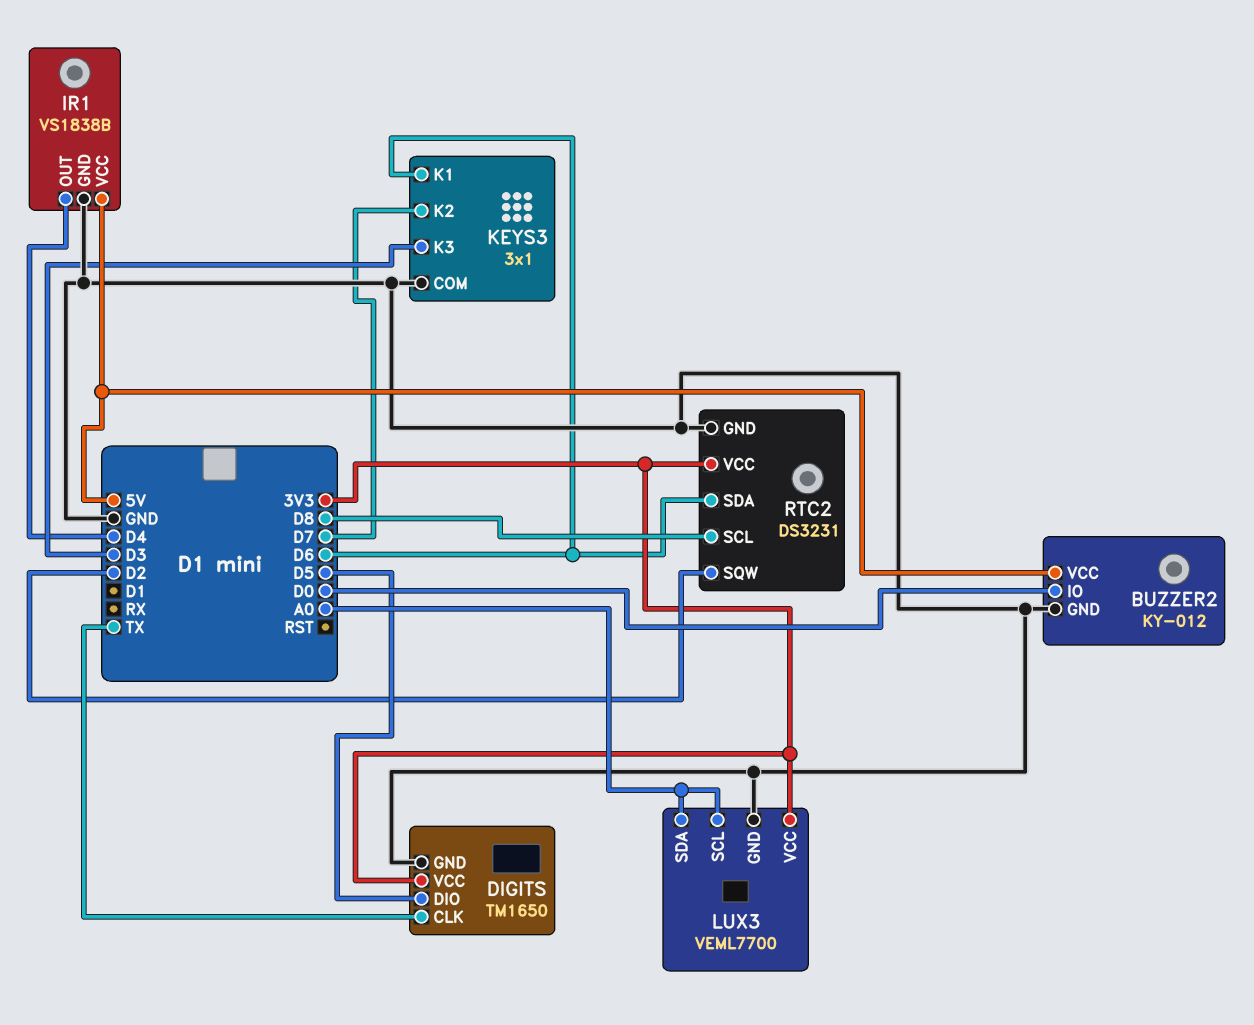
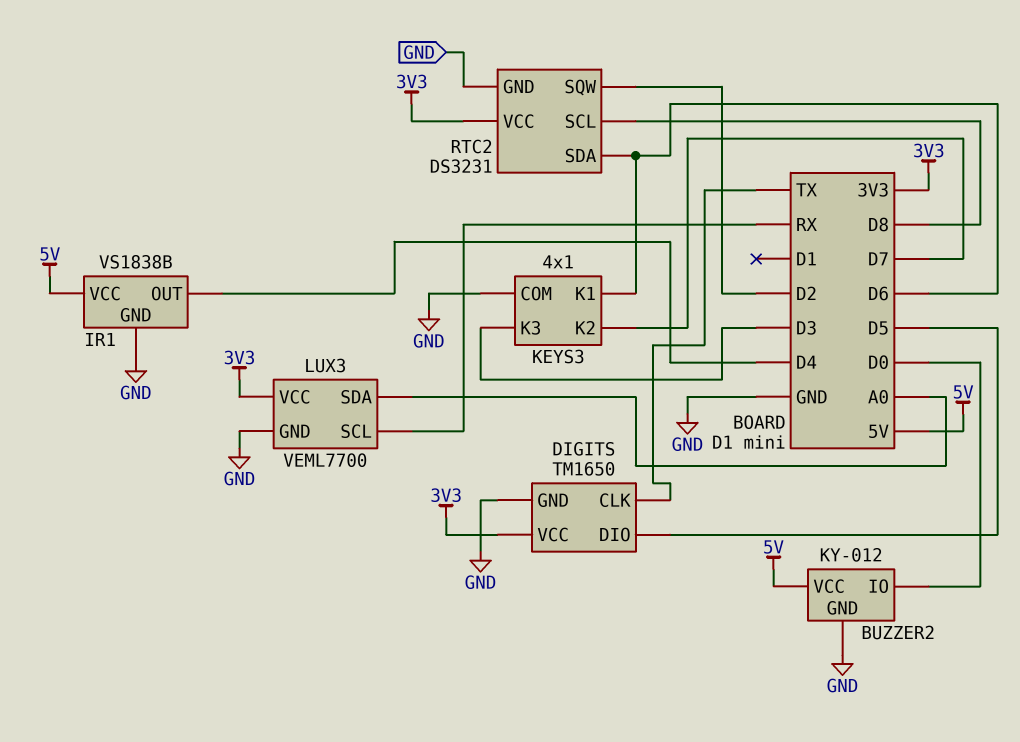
KEYS3: 3x1 -> 4x1
LUX3 pin SCL: A0 -> RX

